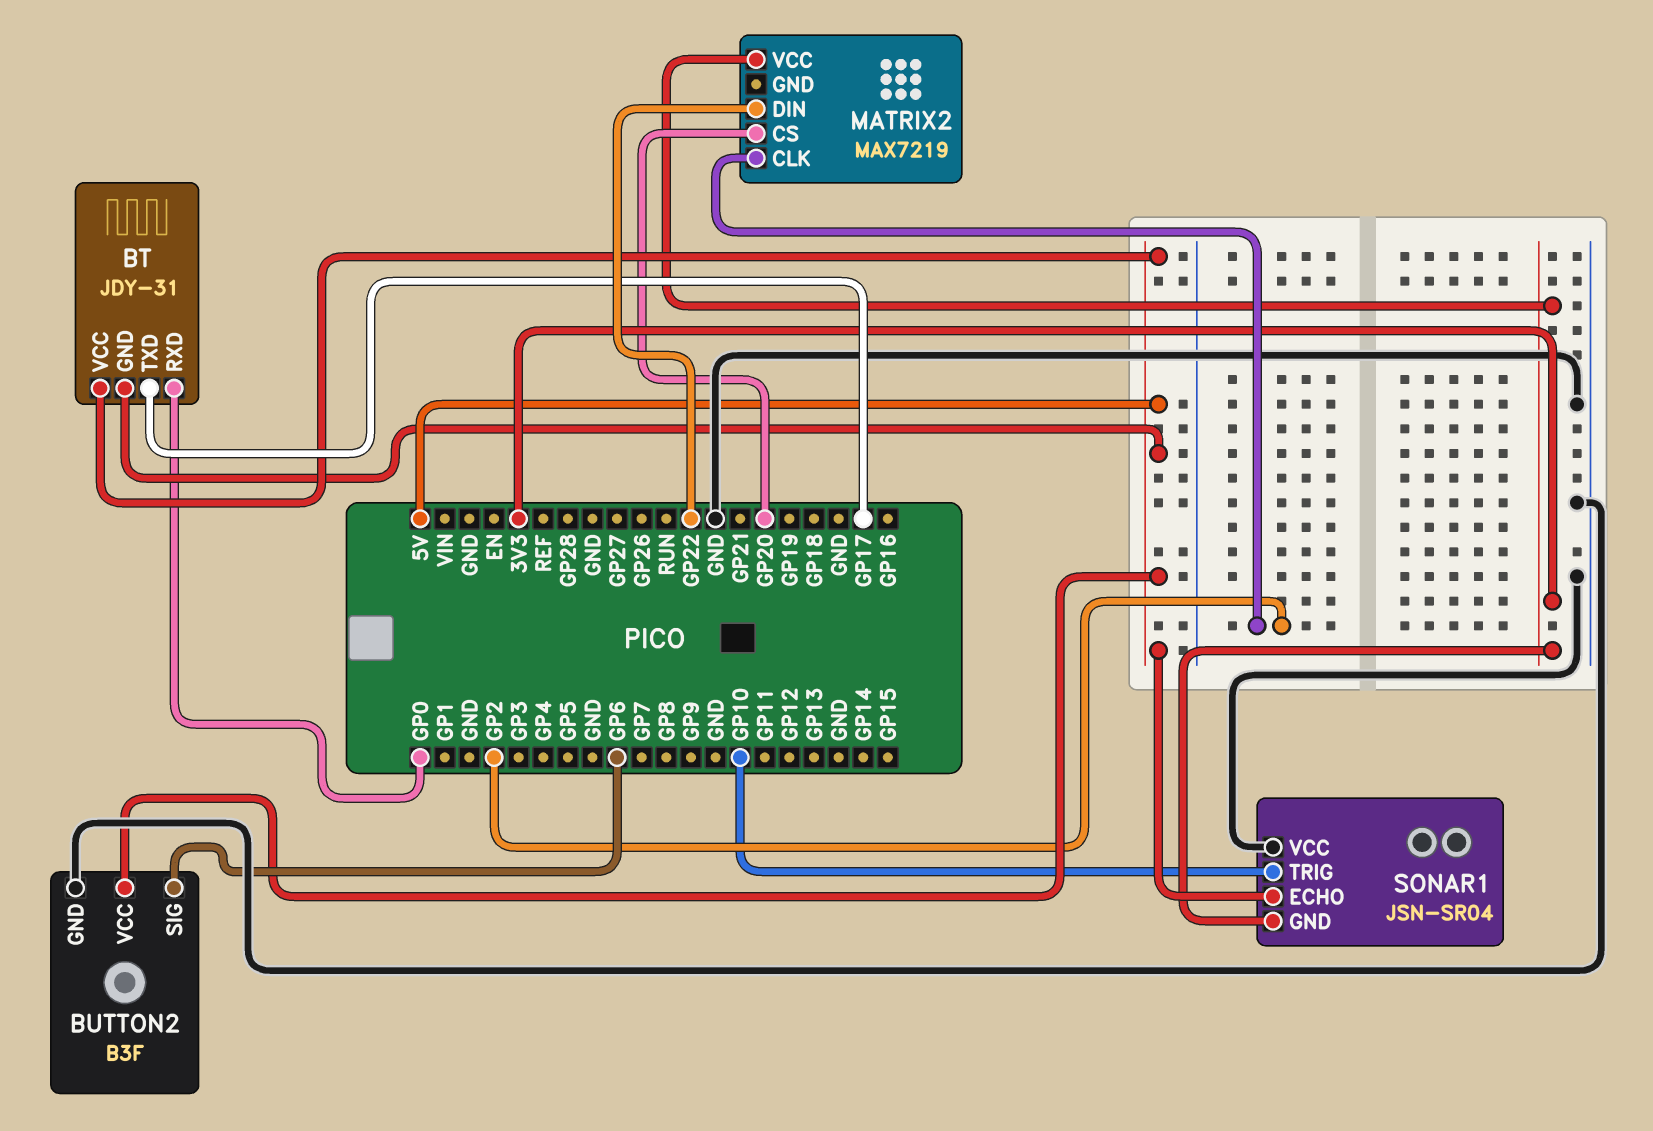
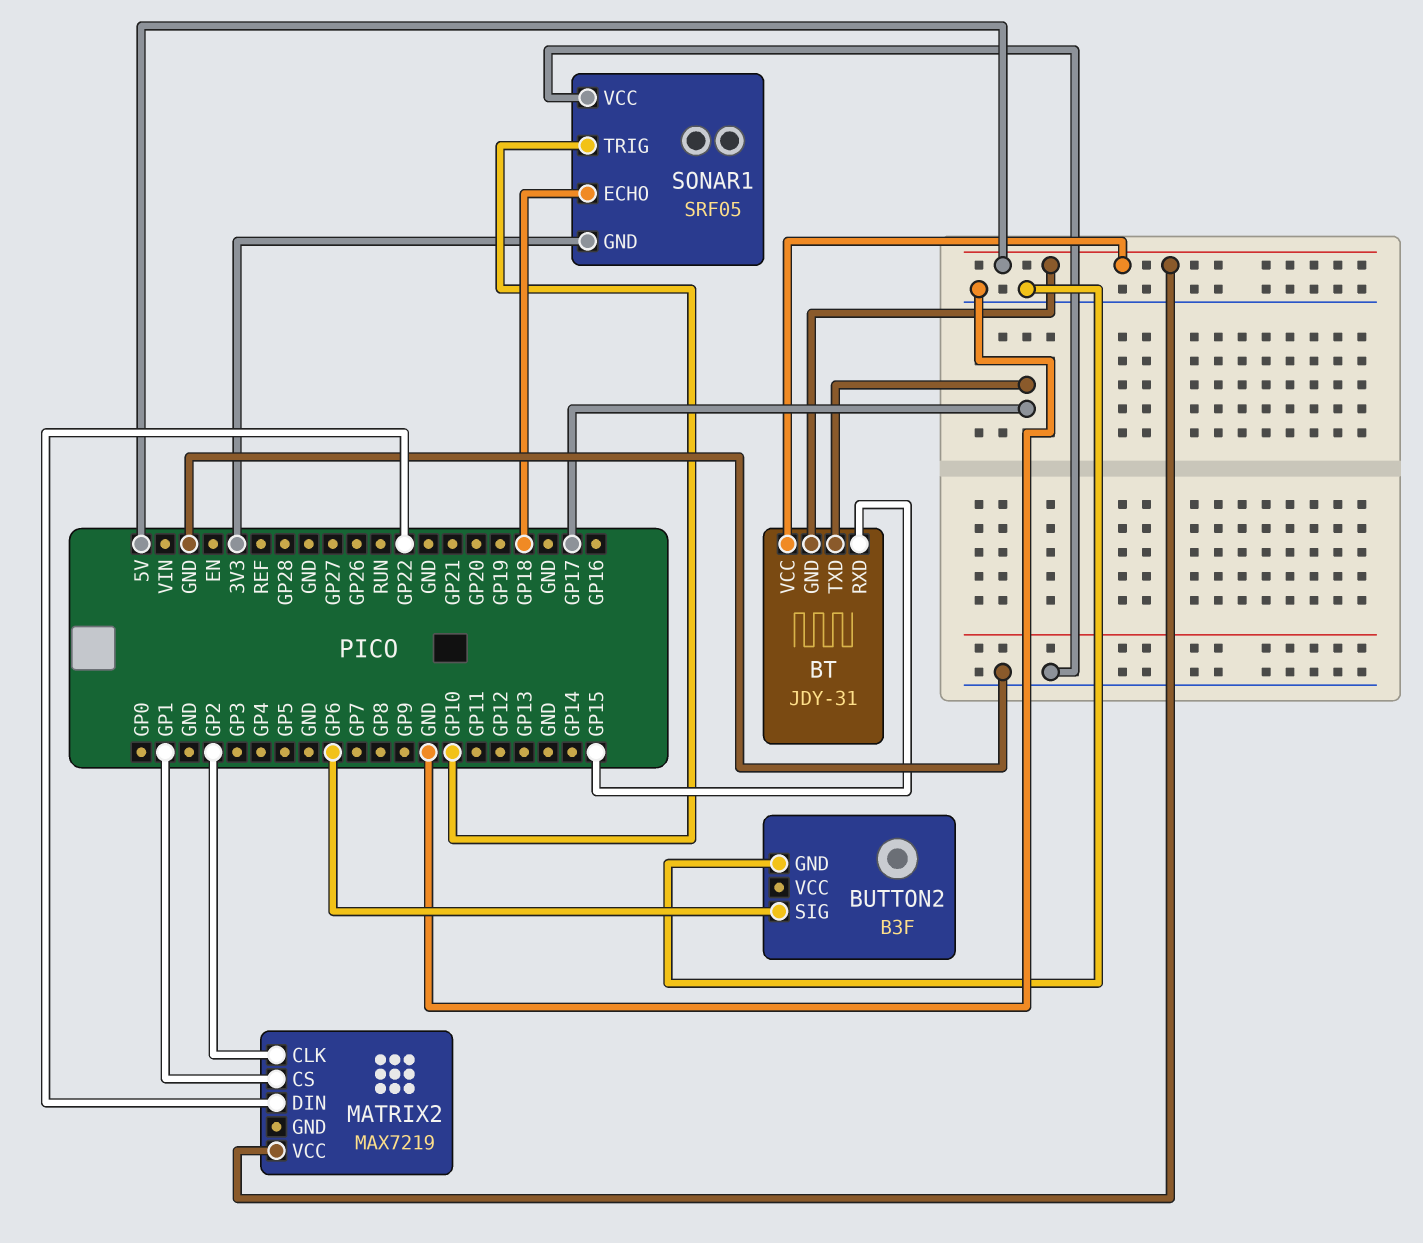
BT pin RXD: GP0 -> GP15
BUTTON2 pin VCC: 5V -> none
MATRIX2 pin CS: GP20 -> GP1
MATRIX2 pin VCC: 3V3 -> 5V
SONAR1: JSN-SR04 -> SRF05
SONAR1 pin ECHO: 5V -> GP18

